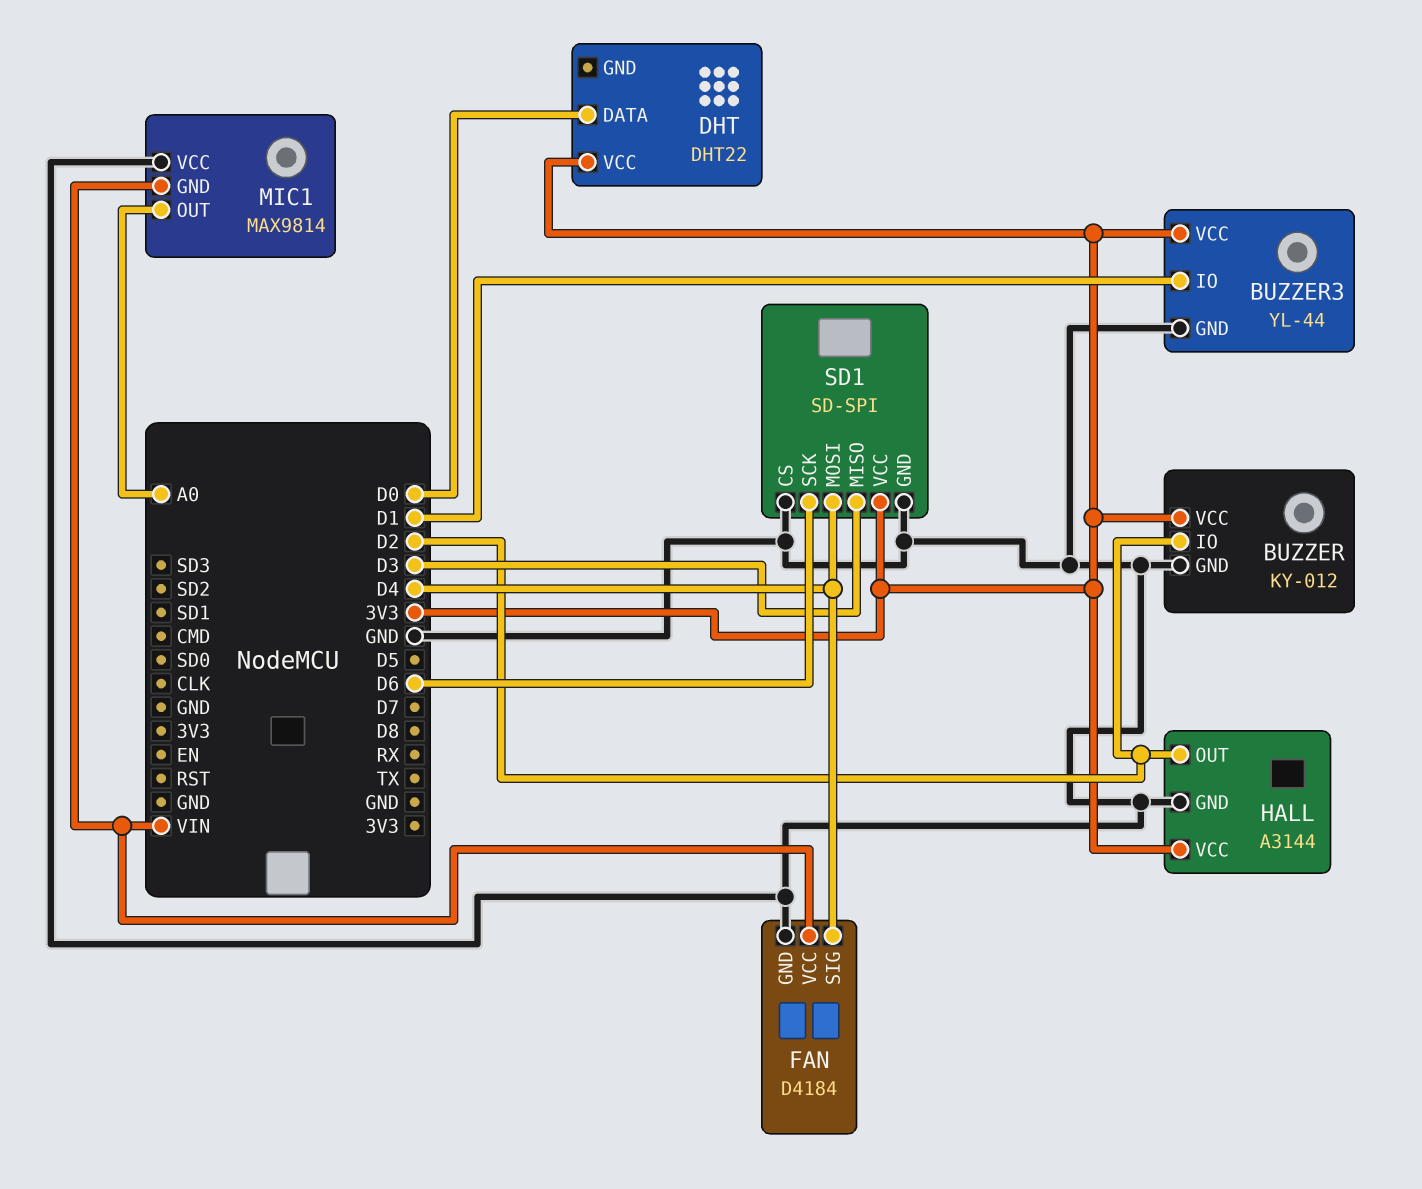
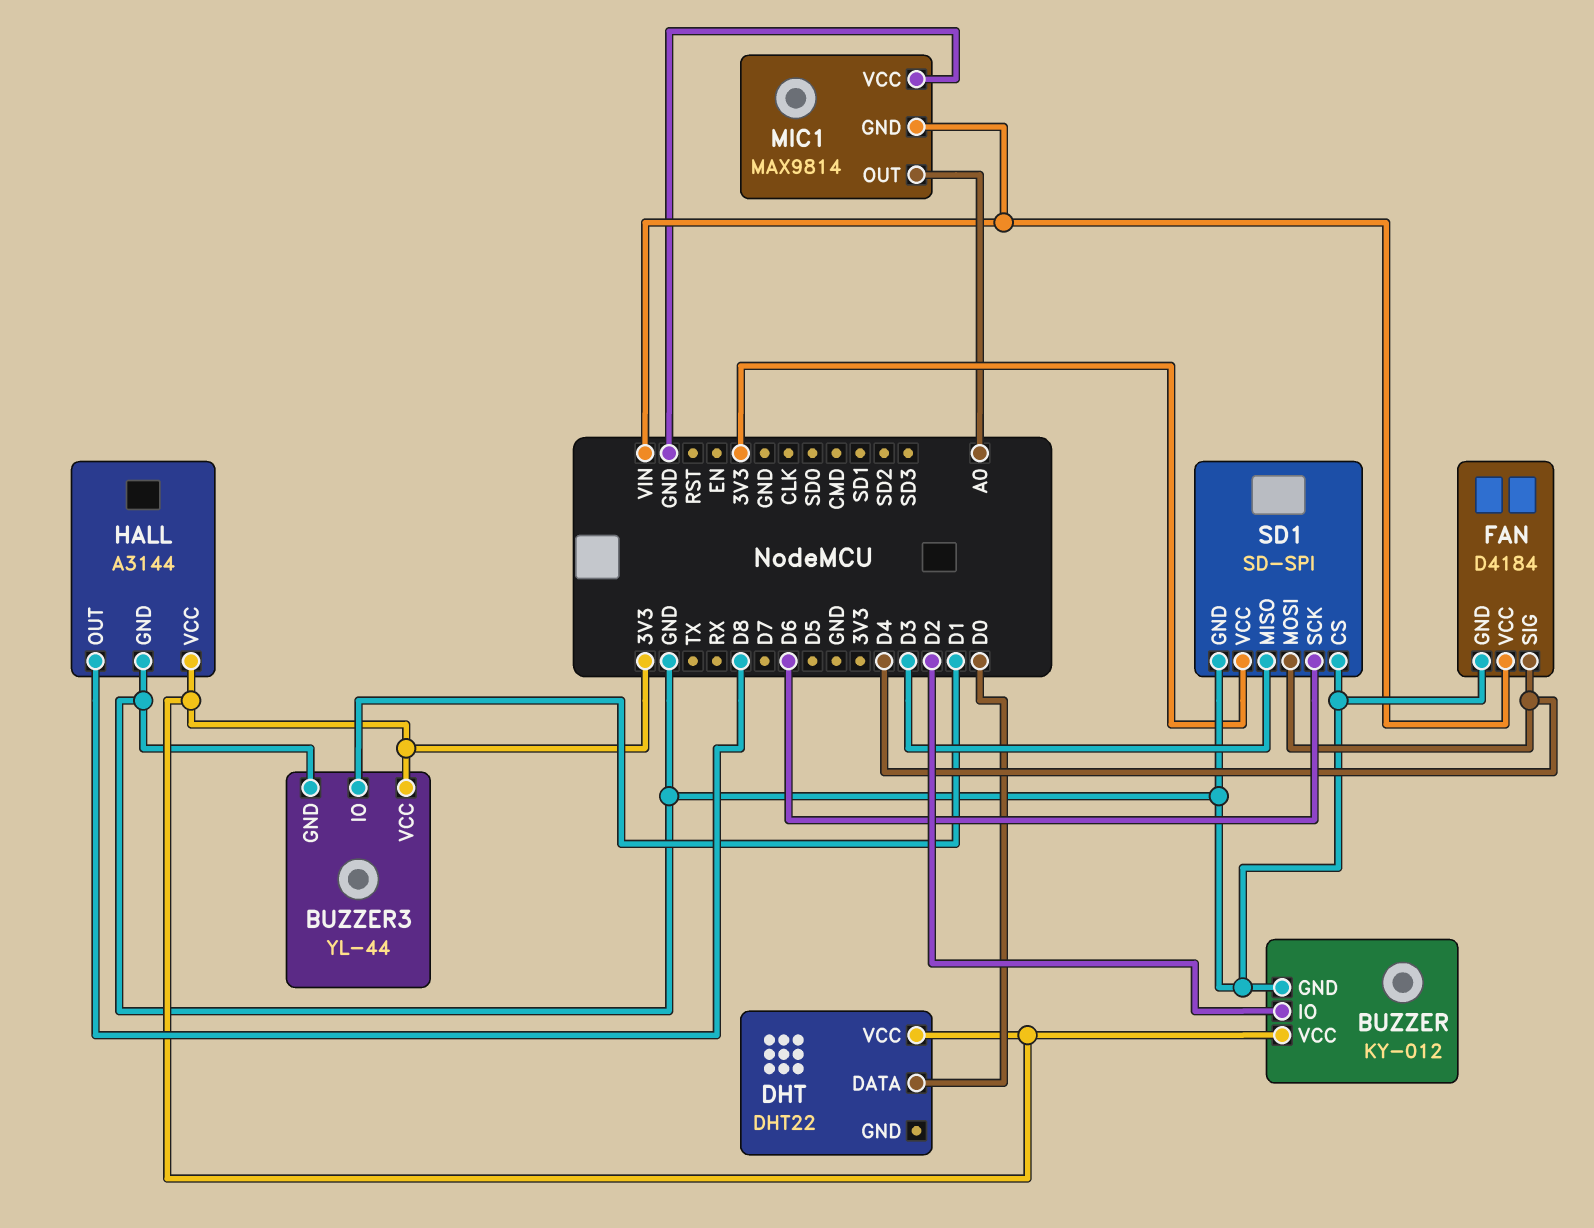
HALL pin OUT: D2 -> D8

